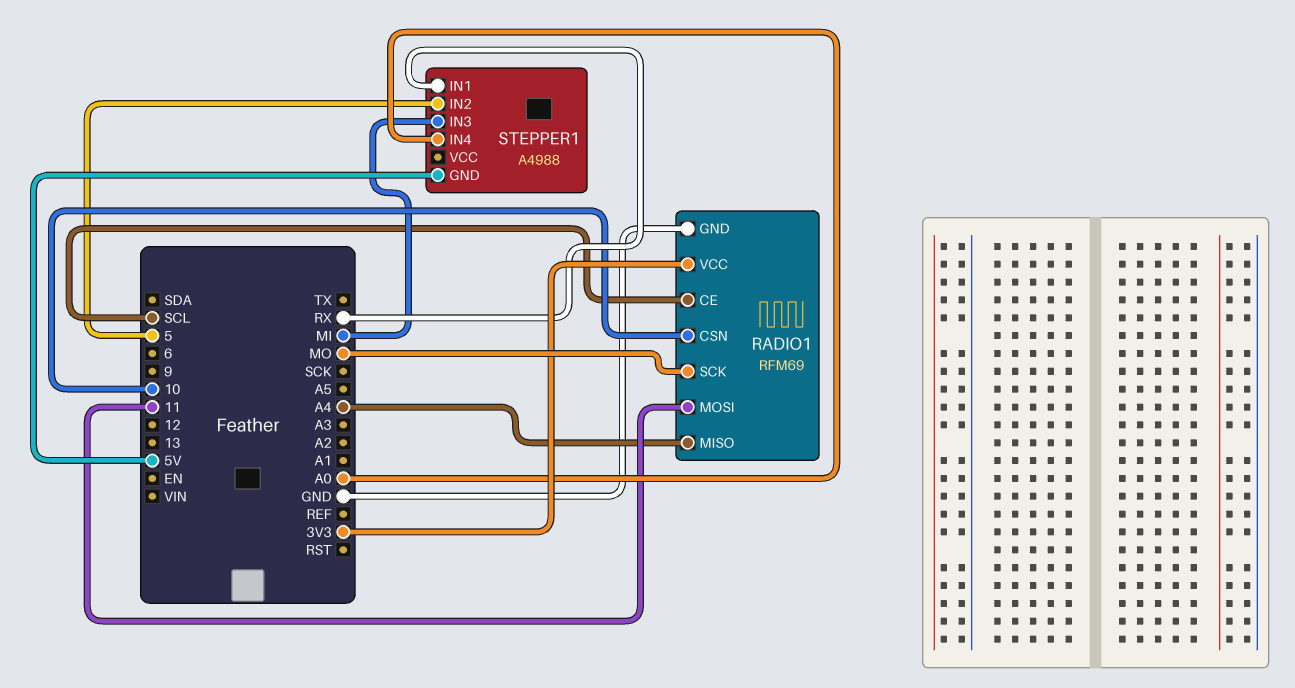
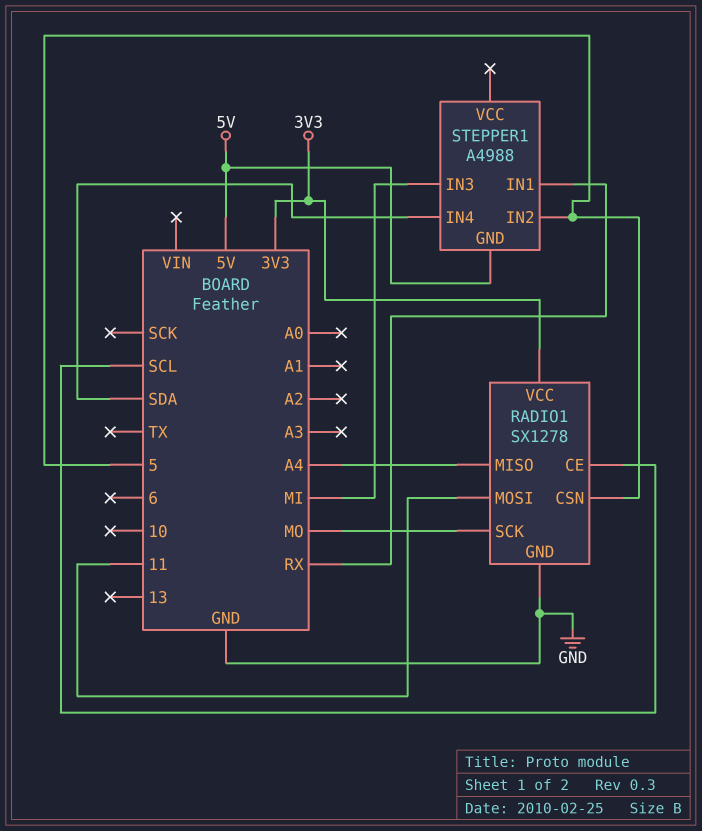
RADIO1: RFM69 -> SX1278
RADIO1 pin CSN: 10 -> 5
STEPPER1 pin IN4: A0 -> SDA

